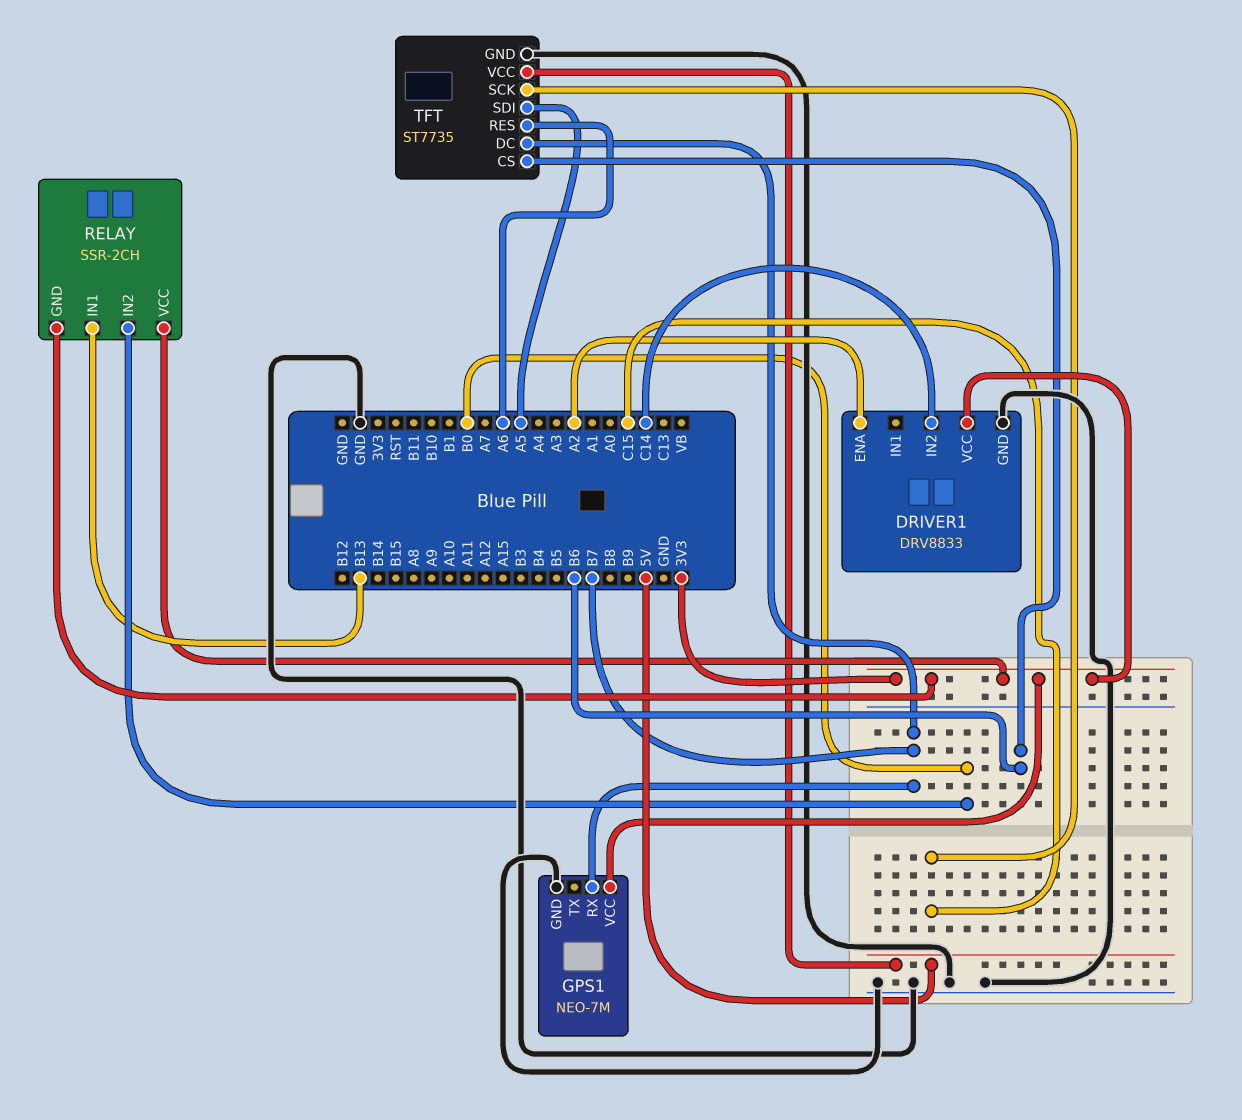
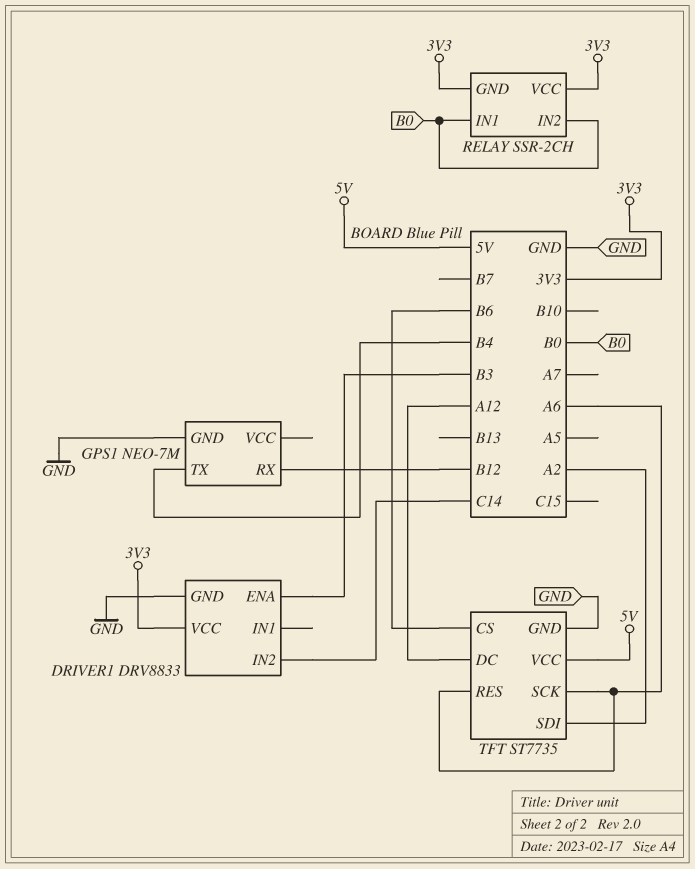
DRIVER1 pin ENA: A2 -> B3
GPS1 pin RX: B7 -> B12
GPS1 pin TX: none -> B4
GPS1 pin VCC: 3V3 -> none
RELAY pin IN1: B13 -> B0
TFT pin DC: B7 -> A12
TFT pin SCK: C15 -> A6
TFT pin SDI: A5 -> A2

